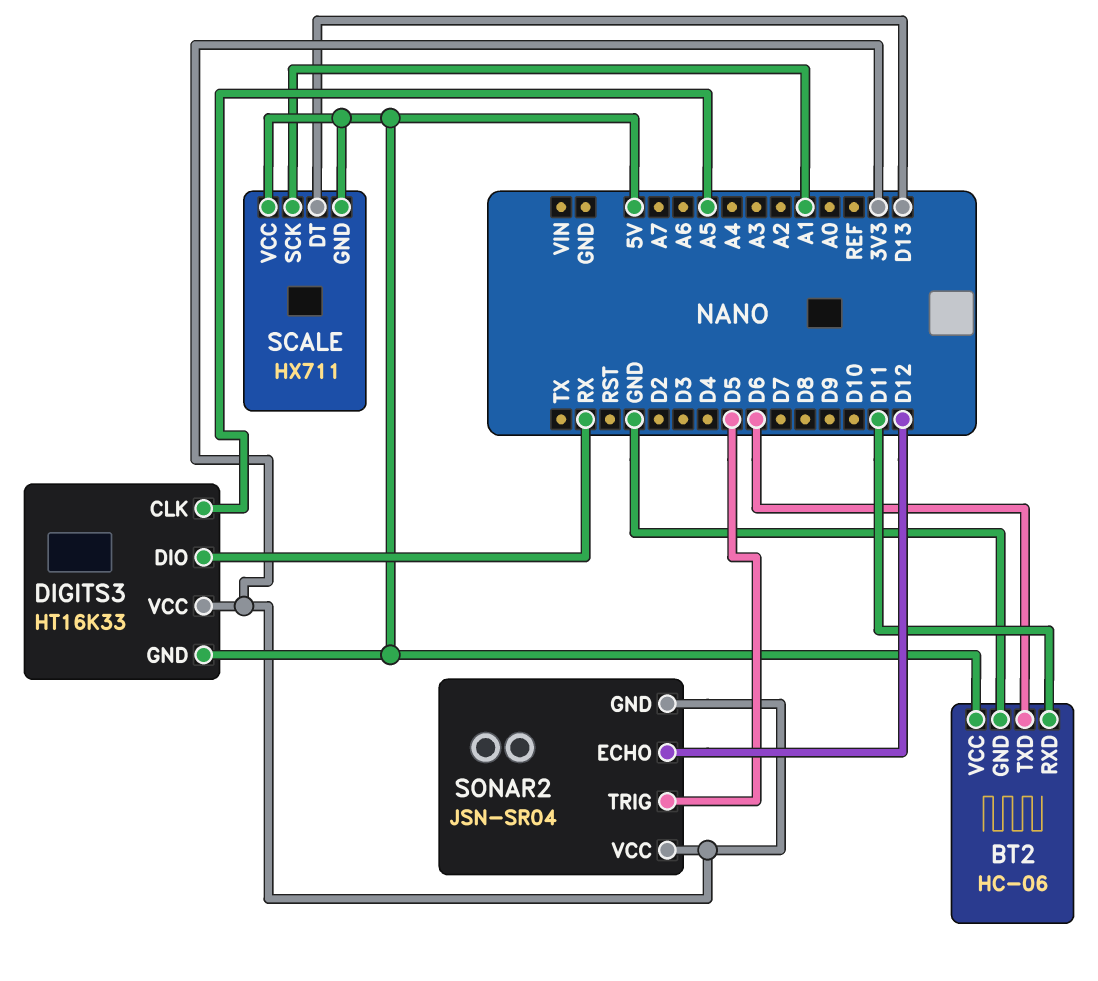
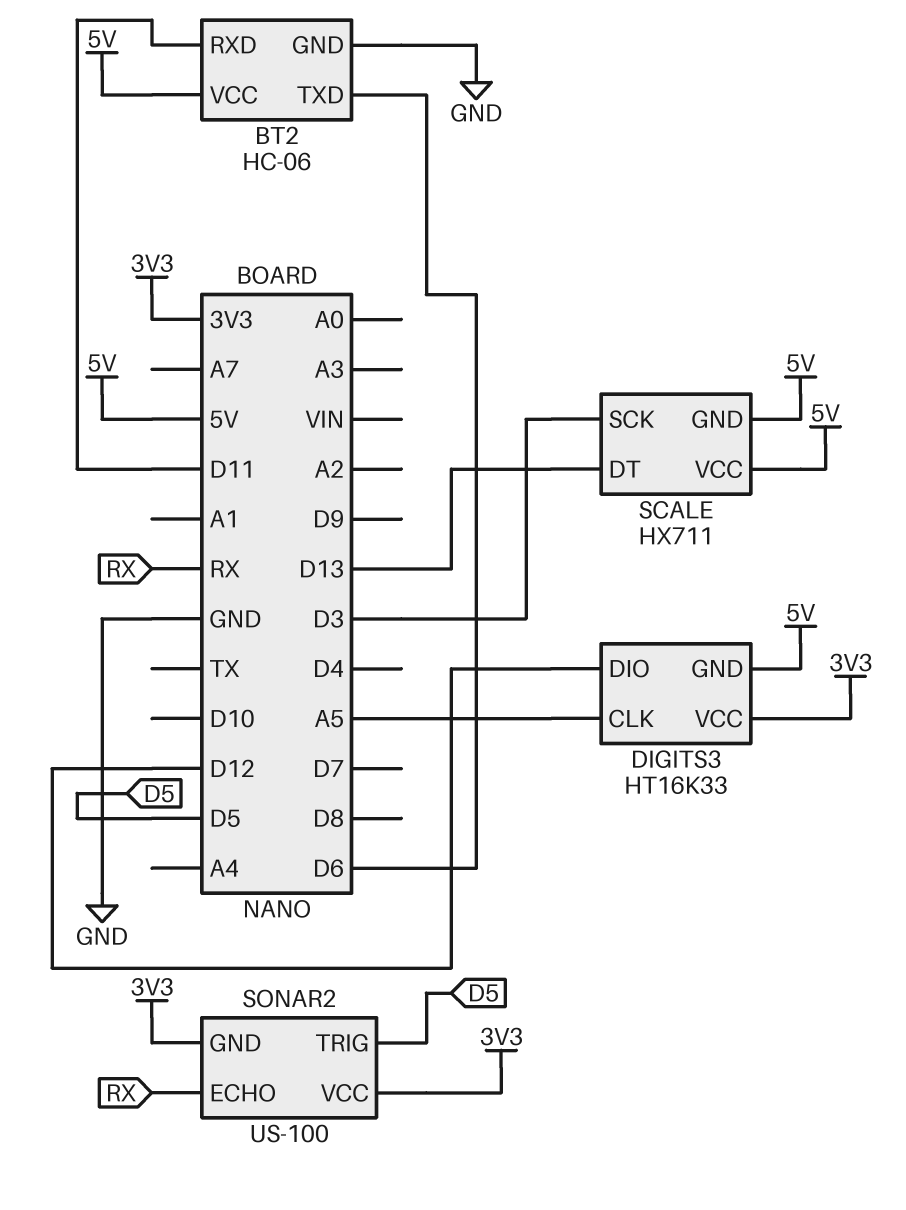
DIGITS3 pin DIO: RX -> D12
SCALE pin SCK: A1 -> D3
SONAR2: JSN-SR04 -> US-100
SONAR2 pin ECHO: D12 -> RX

